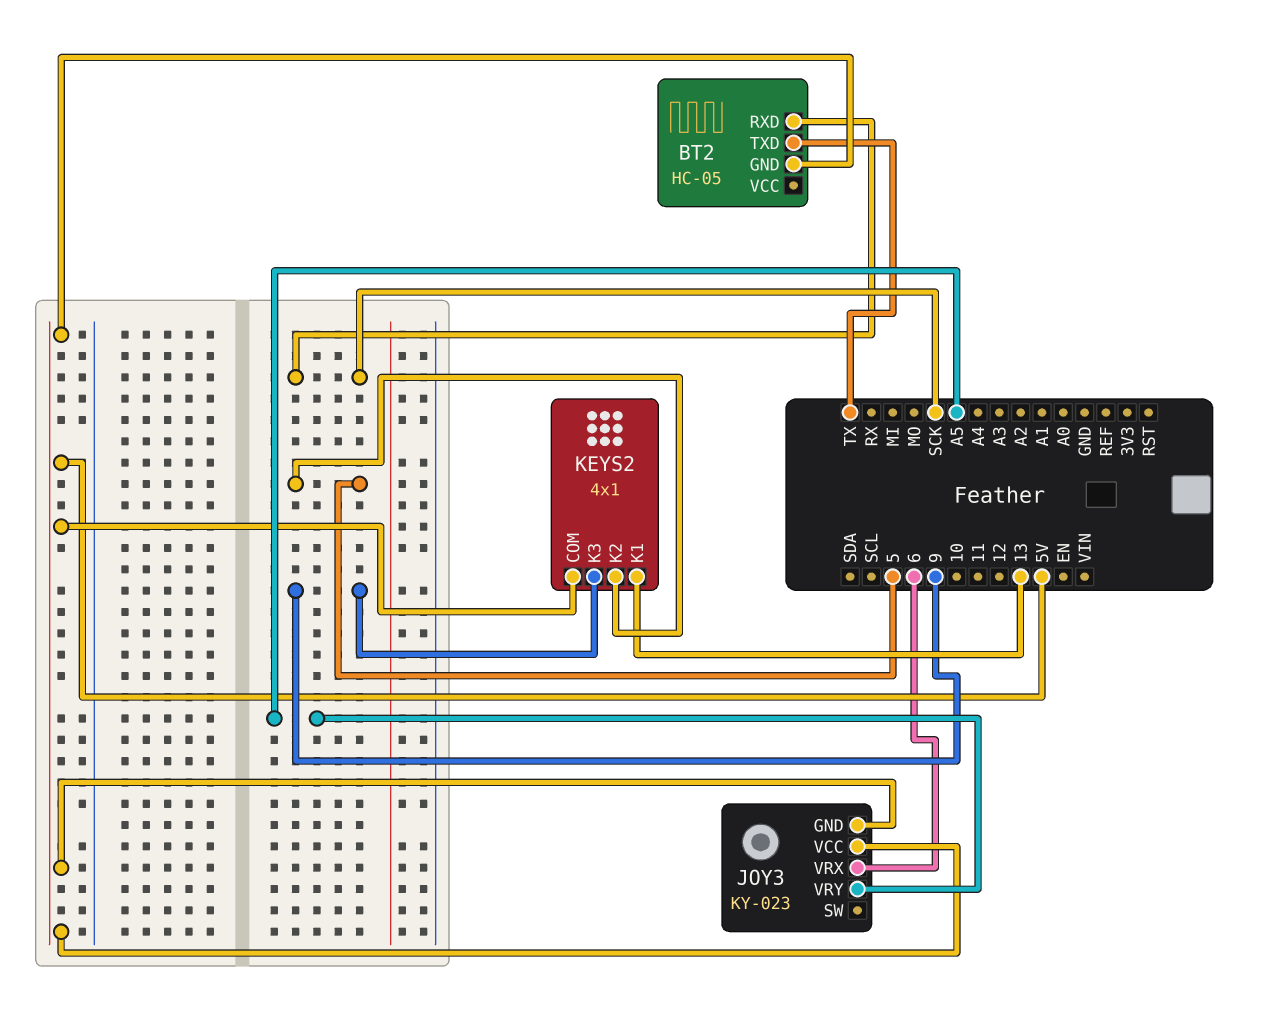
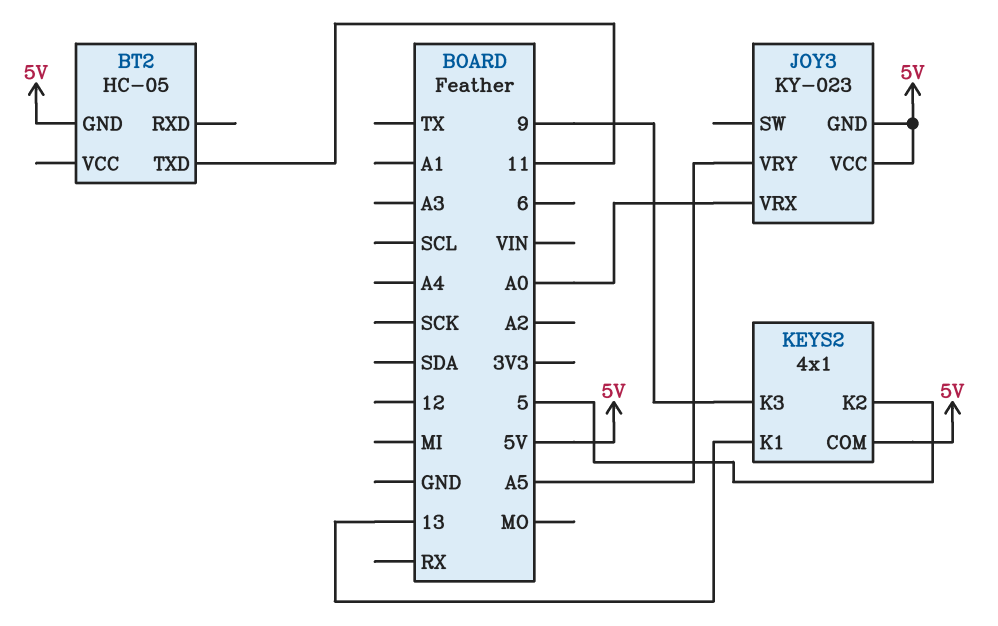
BT2 pin RXD: SCK -> none
BT2 pin TXD: TX -> 11
JOY3 pin VRX: 6 -> A0

